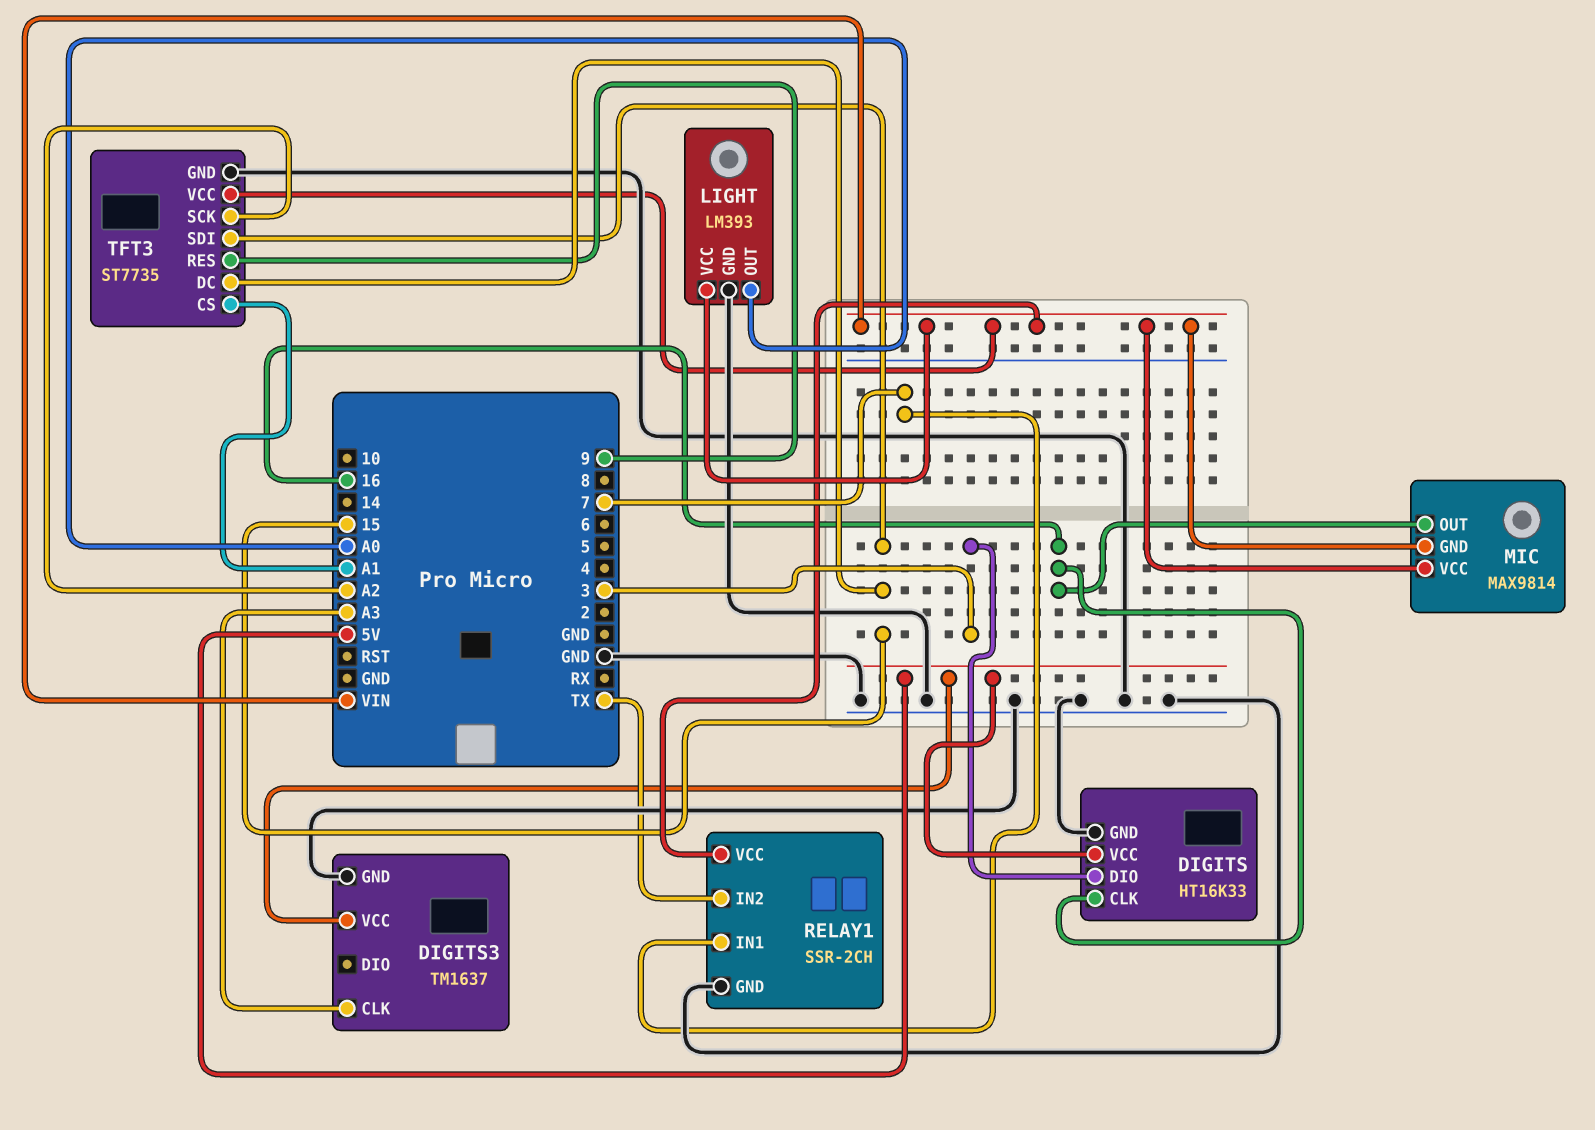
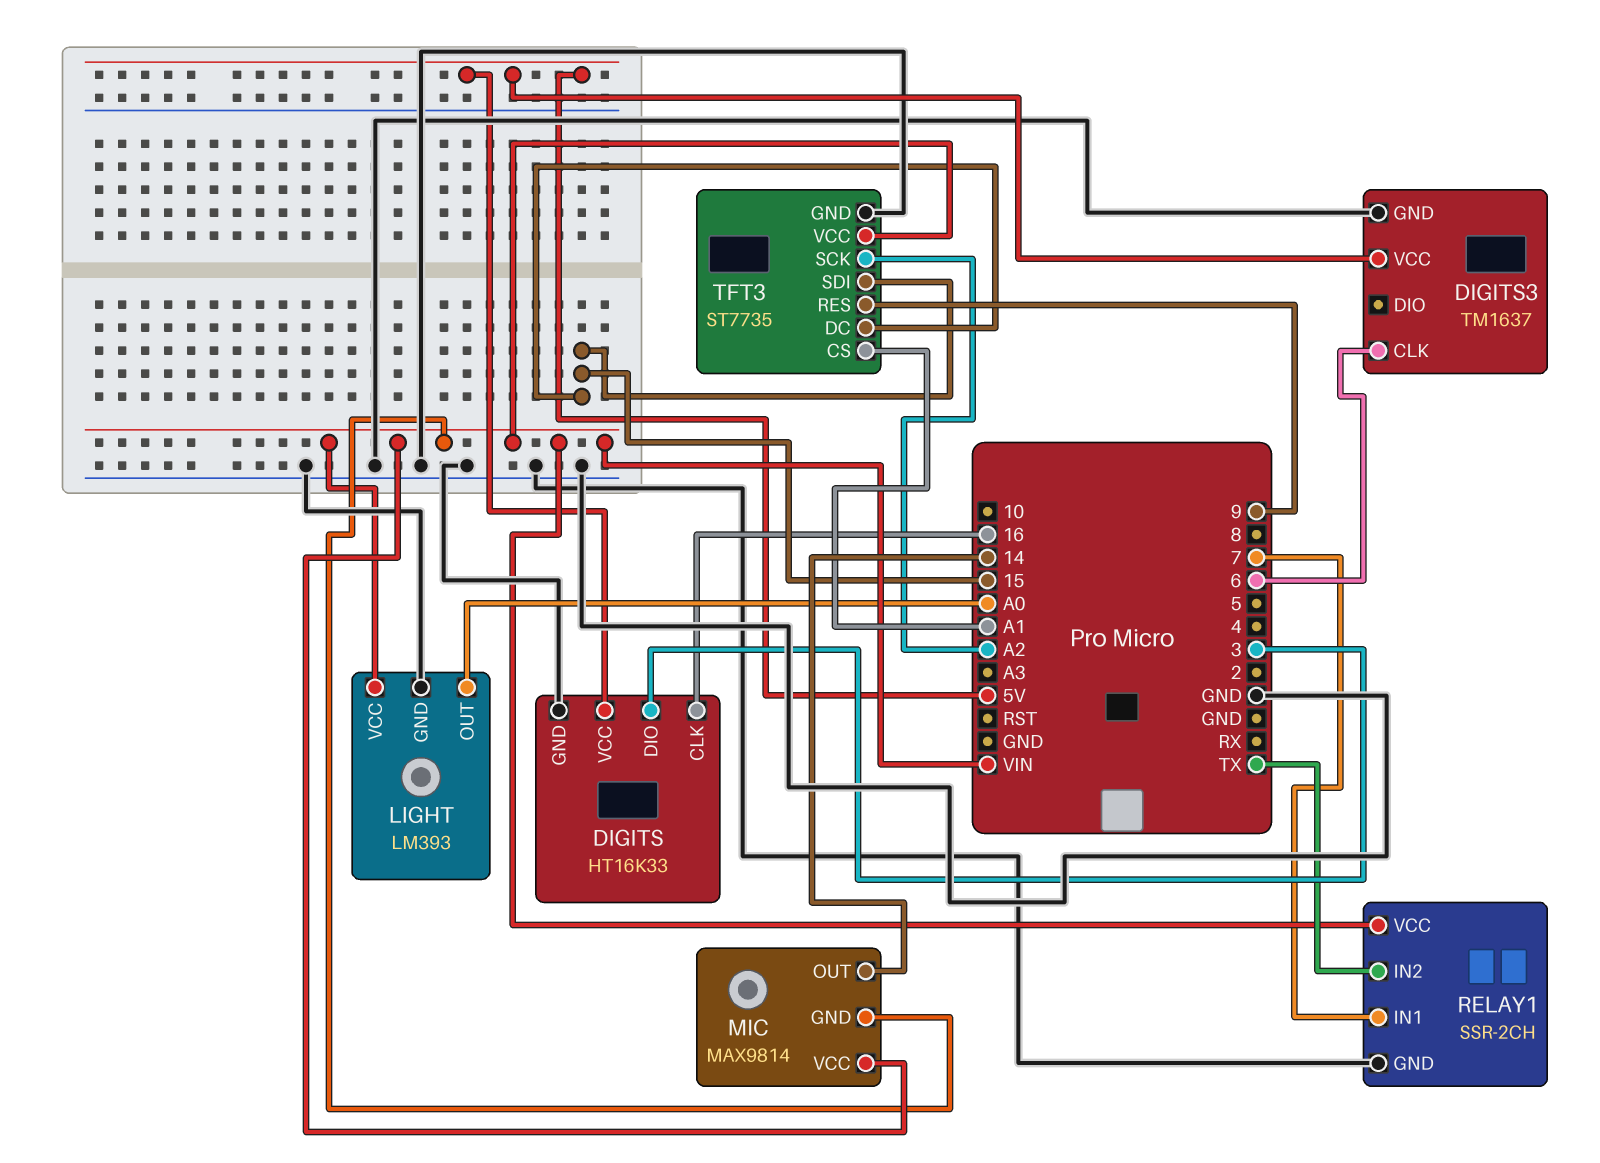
DIGITS3 pin CLK: A3 -> 6
MIC pin OUT: 16 -> 14

